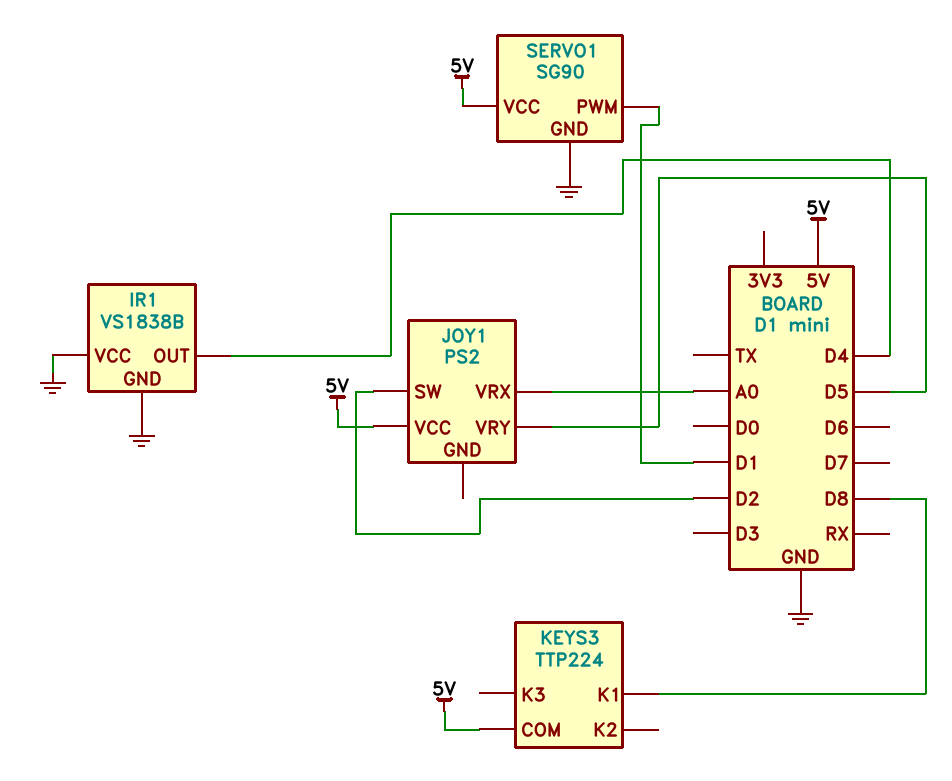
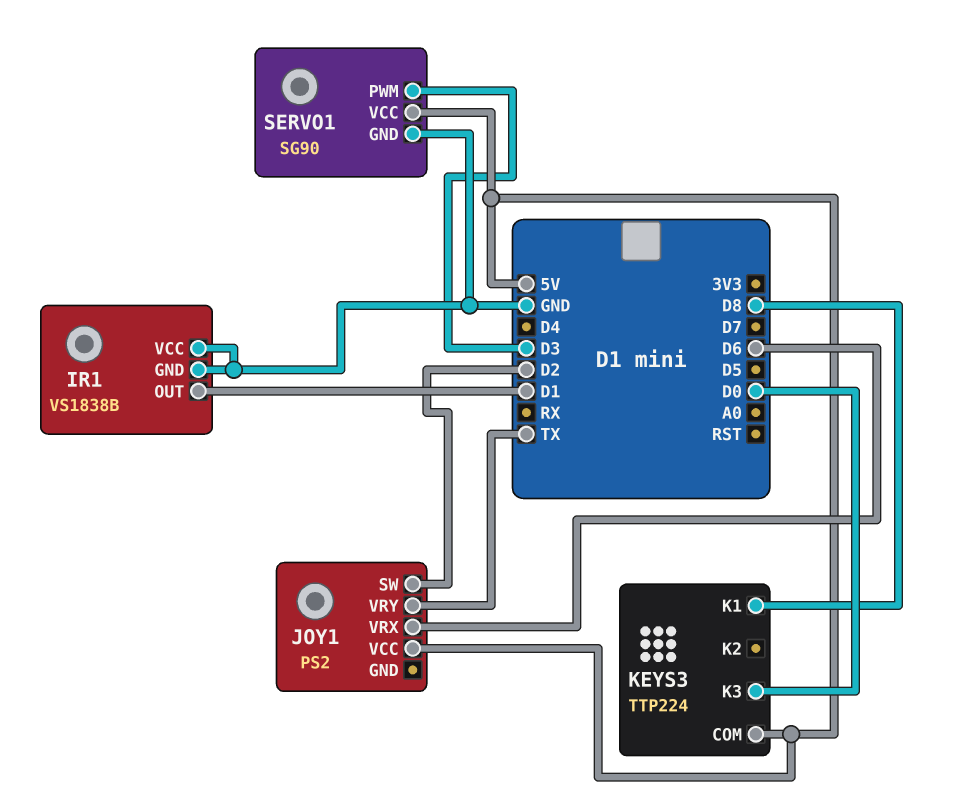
IR1 pin OUT: D4 -> D1
JOY1 pin VRX: A0 -> D6
JOY1 pin VRY: D5 -> TX
KEYS3 pin K3: none -> D0
SERVO1 pin PWM: D1 -> D3

